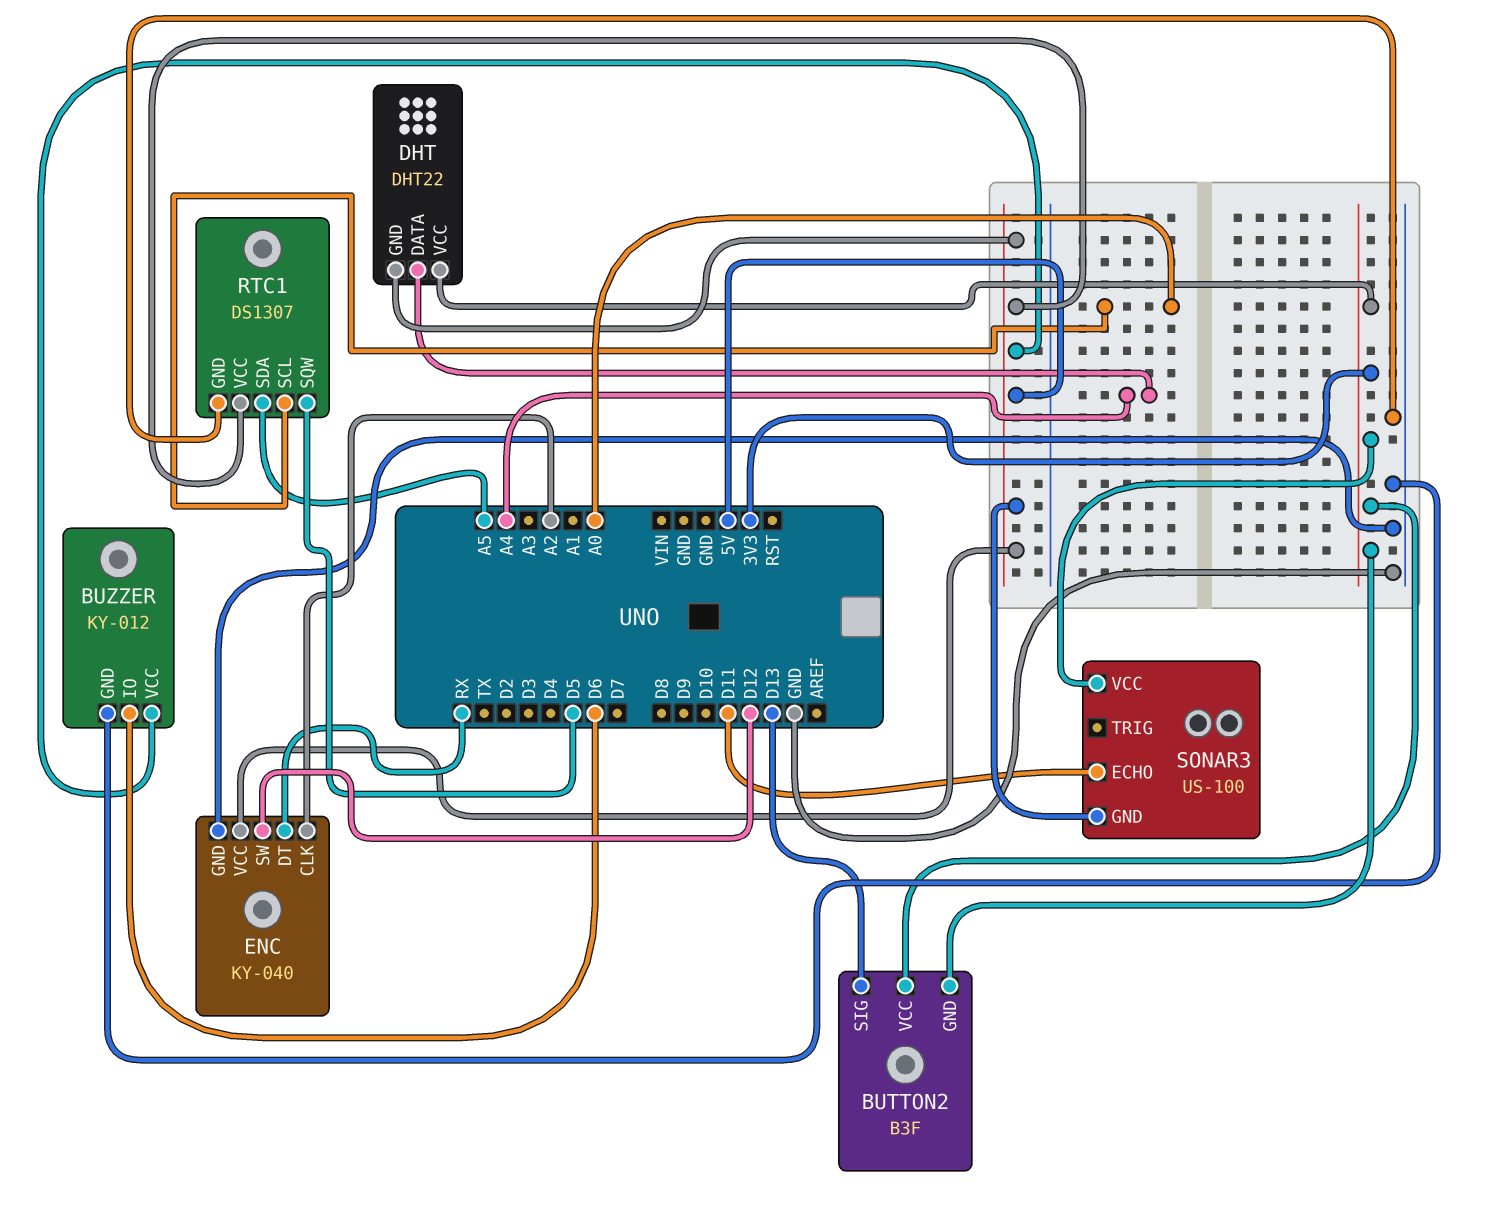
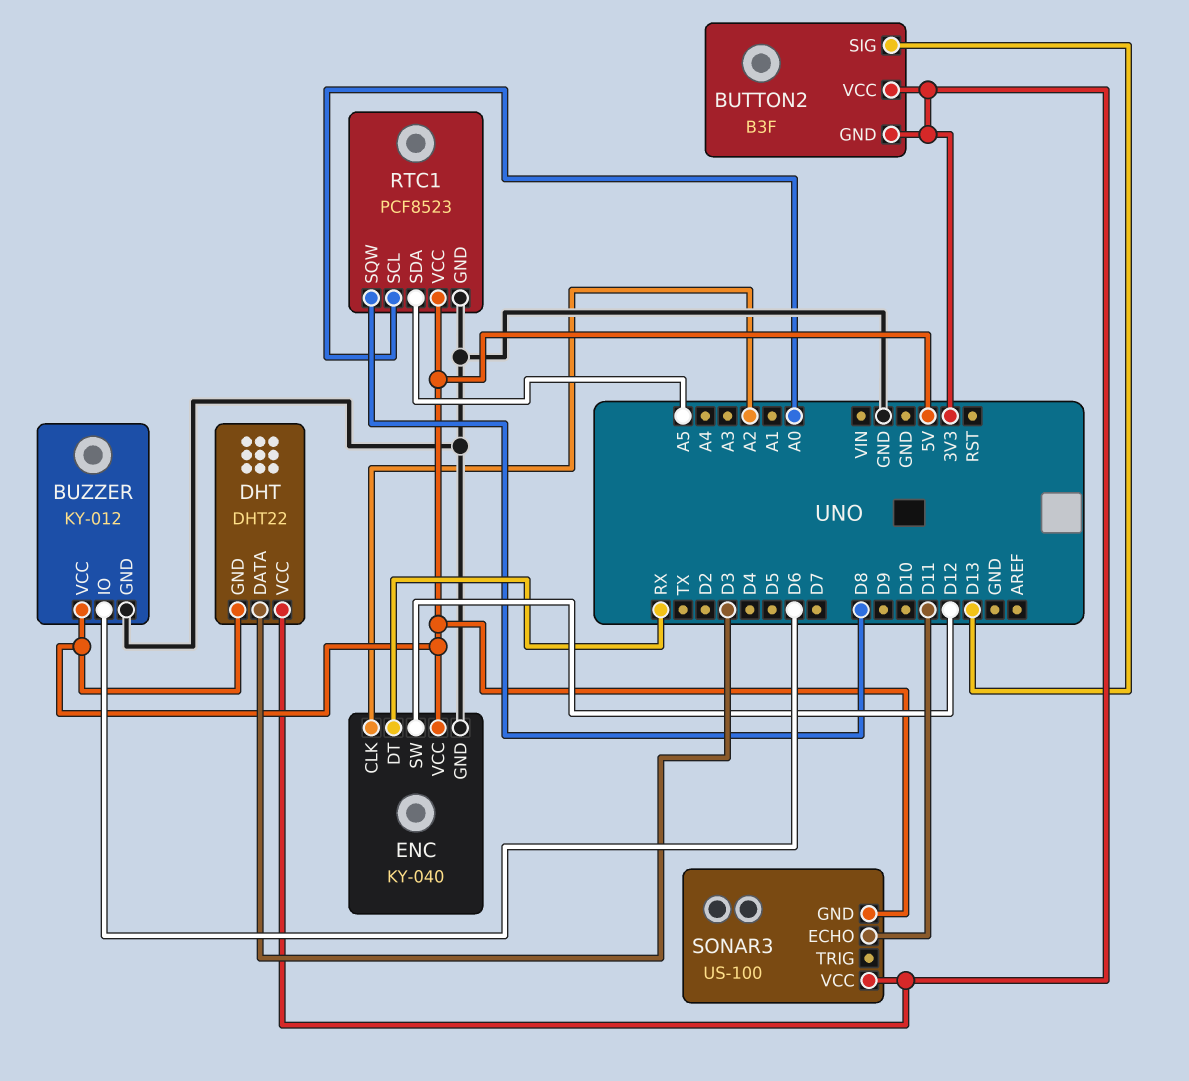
DHT pin DATA: A4 -> D3
RTC1: DS1307 -> PCF8523
RTC1 pin SQW: D5 -> D8

